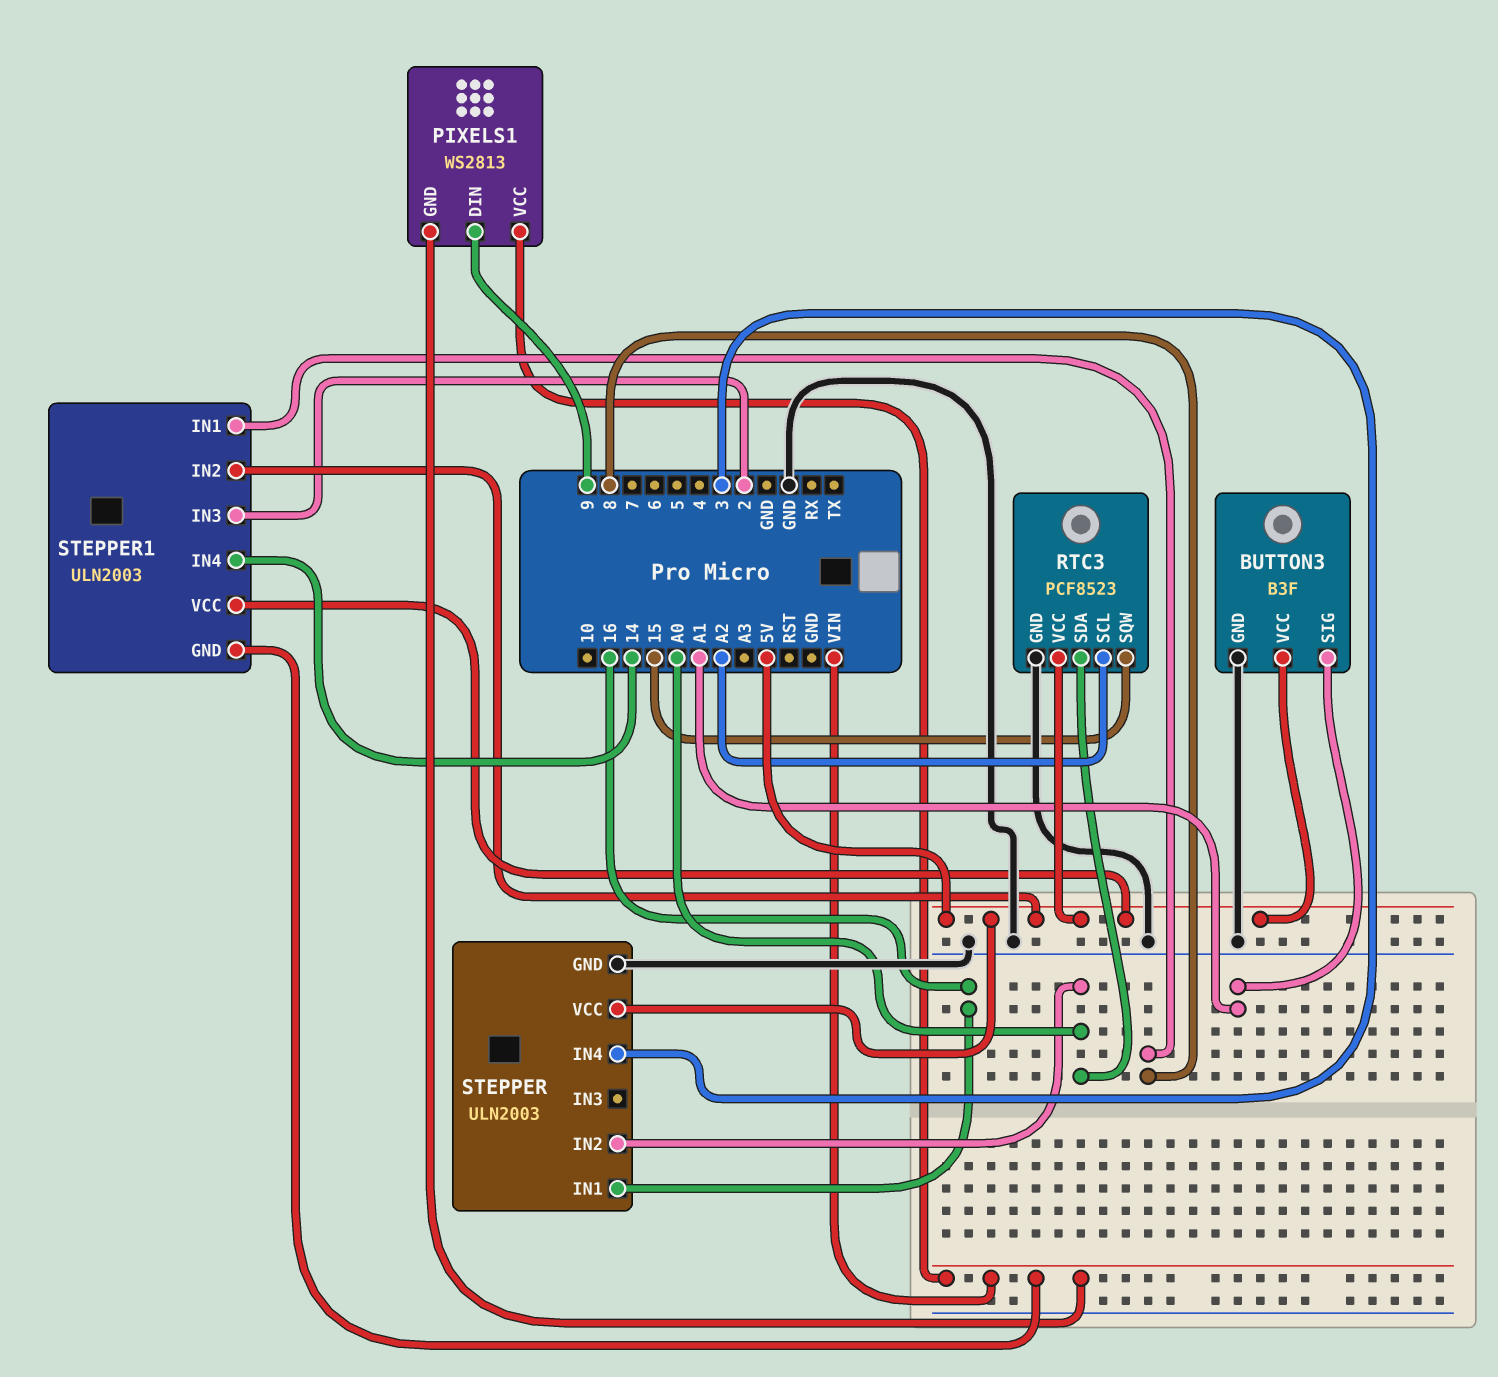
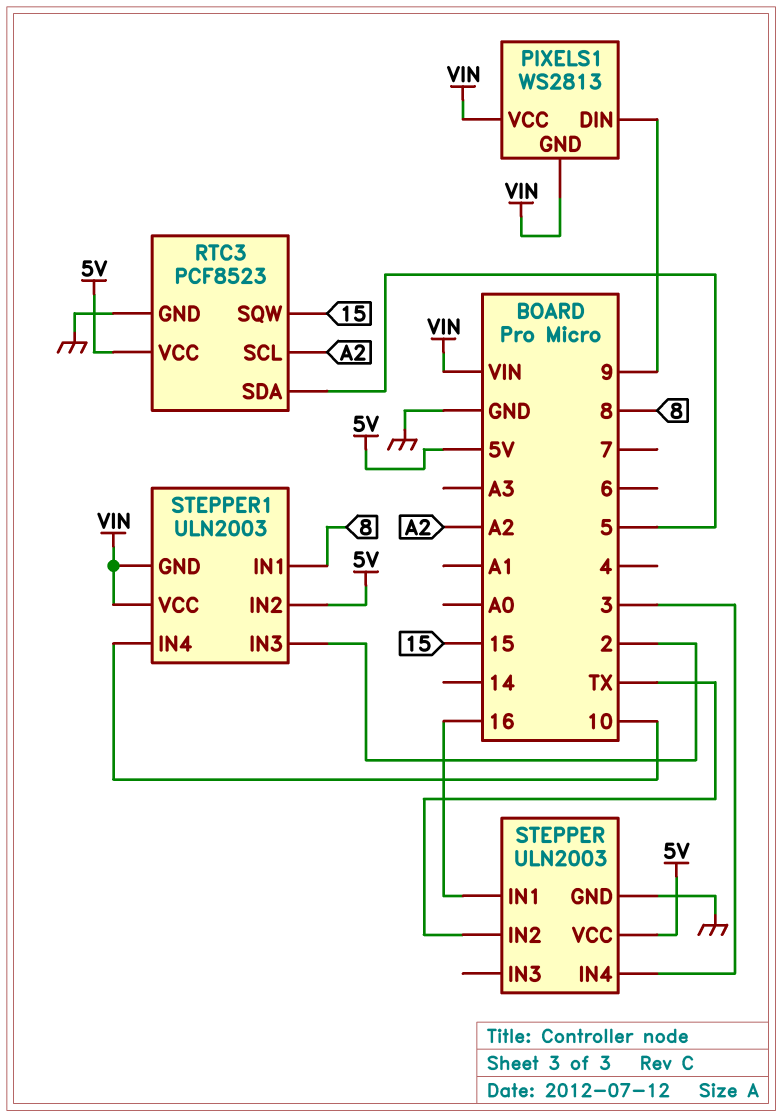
BUTTON3: B3F -> none
BUTTON3 pin GND: GND -> none
BUTTON3 pin SIG: A1 -> none
BUTTON3 pin VCC: 5V -> none
RTC3 pin SDA: A0 -> 5
STEPPER pin IN2: A0 -> TX
STEPPER1 pin IN4: 14 -> 10
STEPPER1 pin VCC: 5V -> VIN

